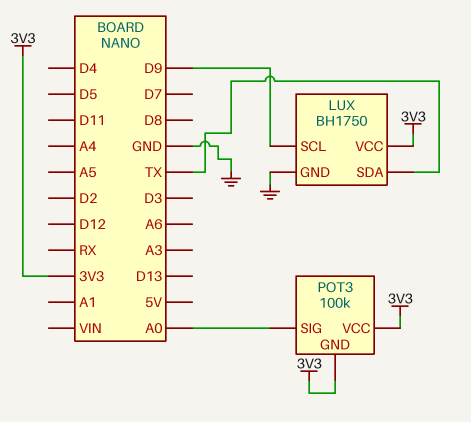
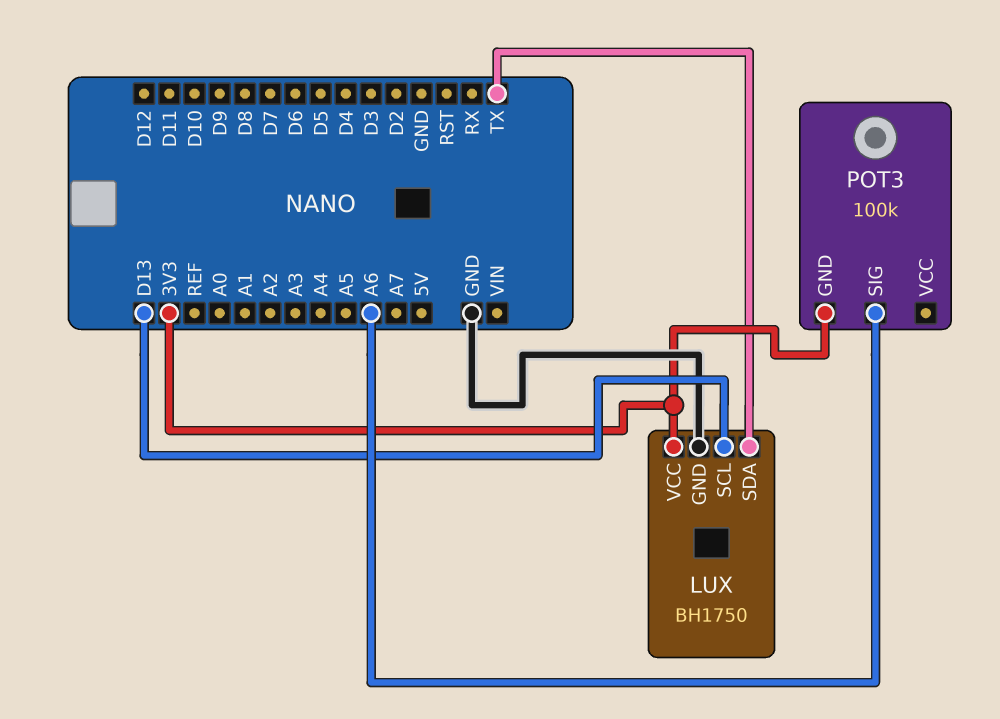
LUX pin SCL: D9 -> D13
POT3 pin SIG: A0 -> A6
POT3 pin VCC: 3V3 -> none

